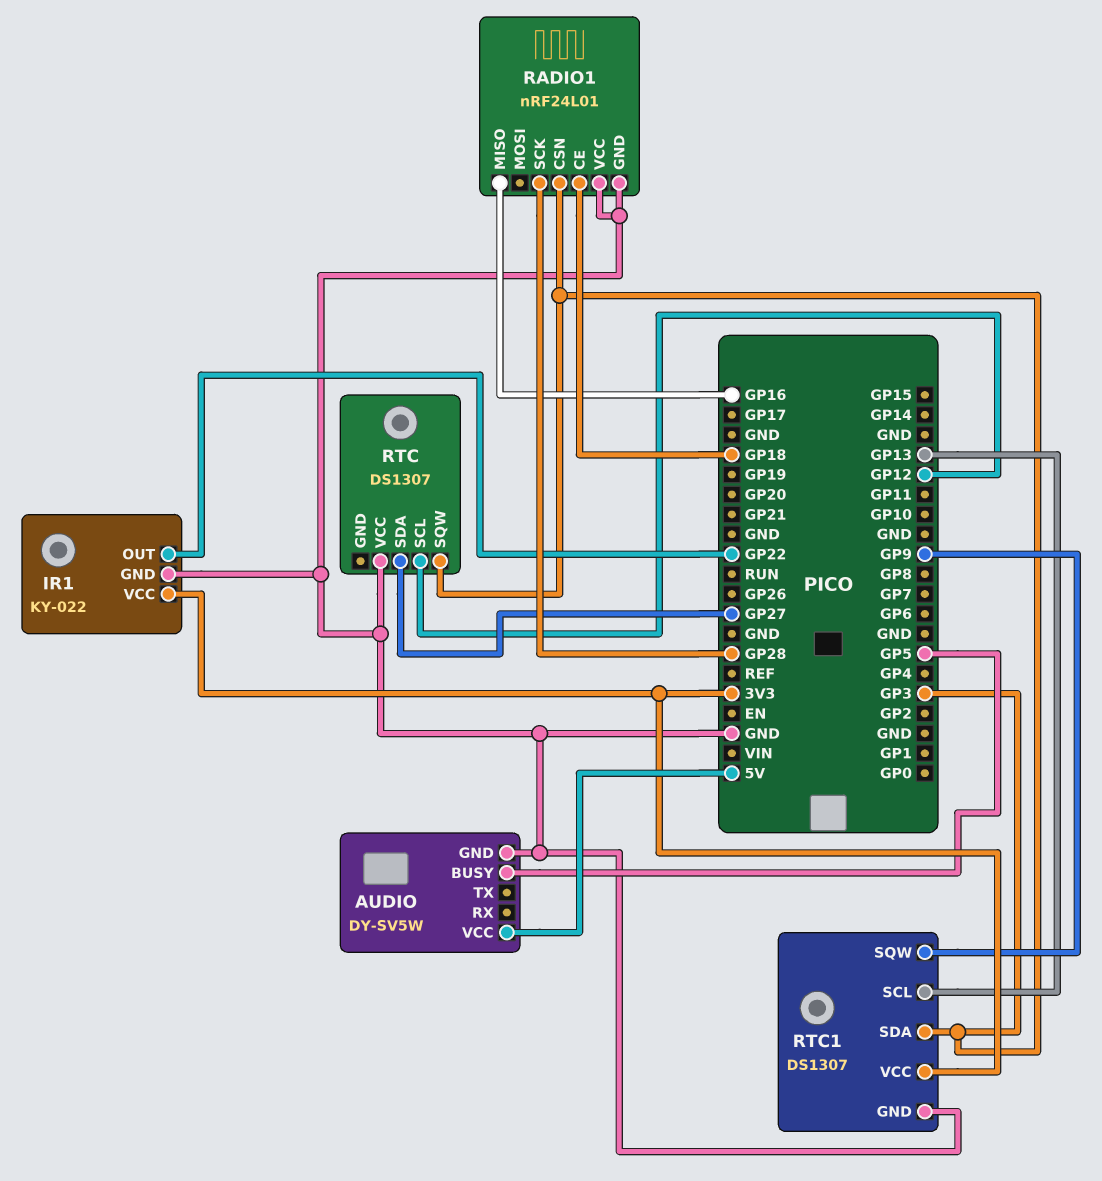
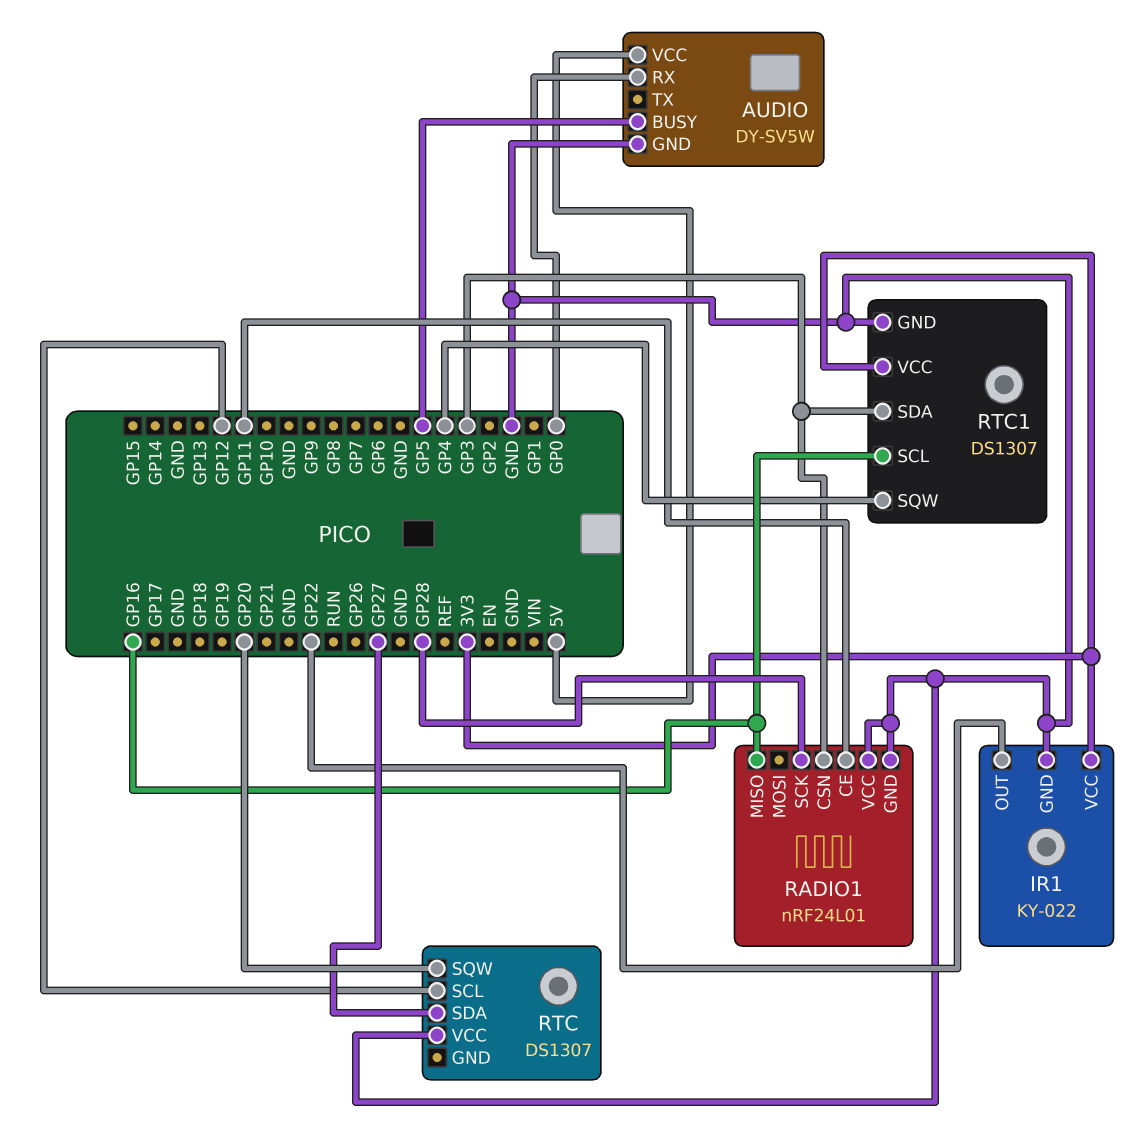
AUDIO pin RX: none -> GP0
RADIO1 pin CE: GP18 -> GP11
RTC pin SQW: GP3 -> GP20
RTC1 pin SCL: GP13 -> GP16
RTC1 pin SQW: GP9 -> GP4

